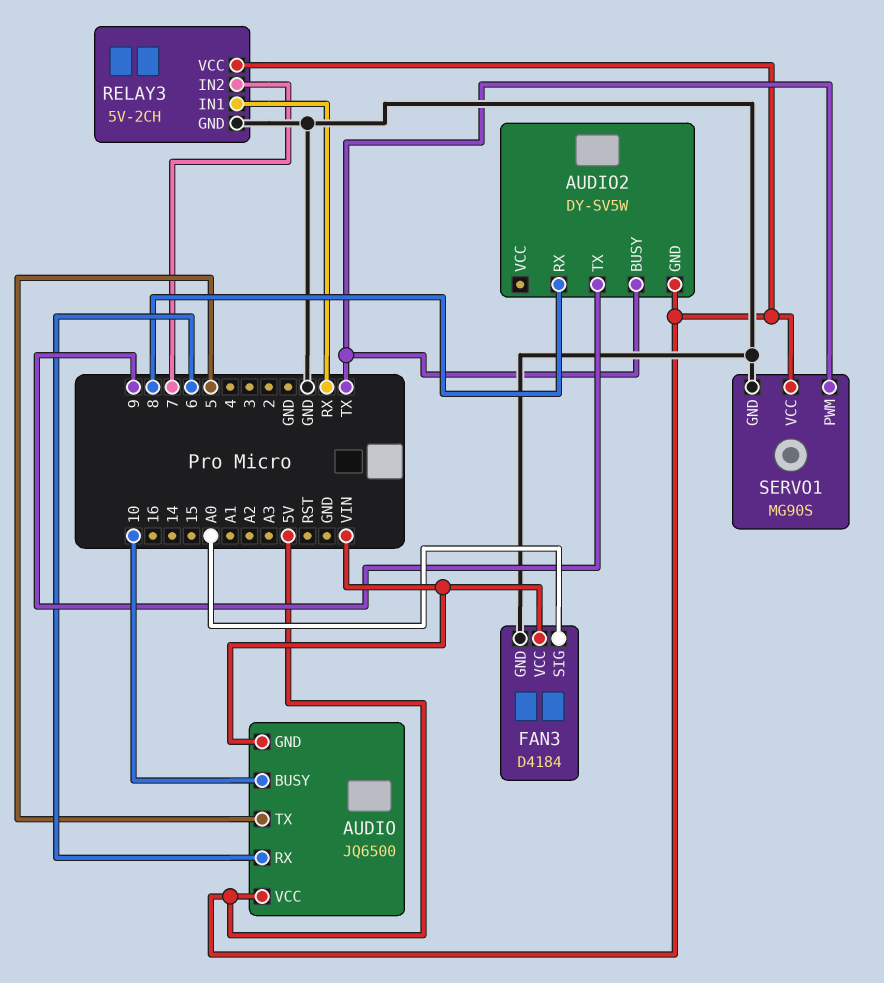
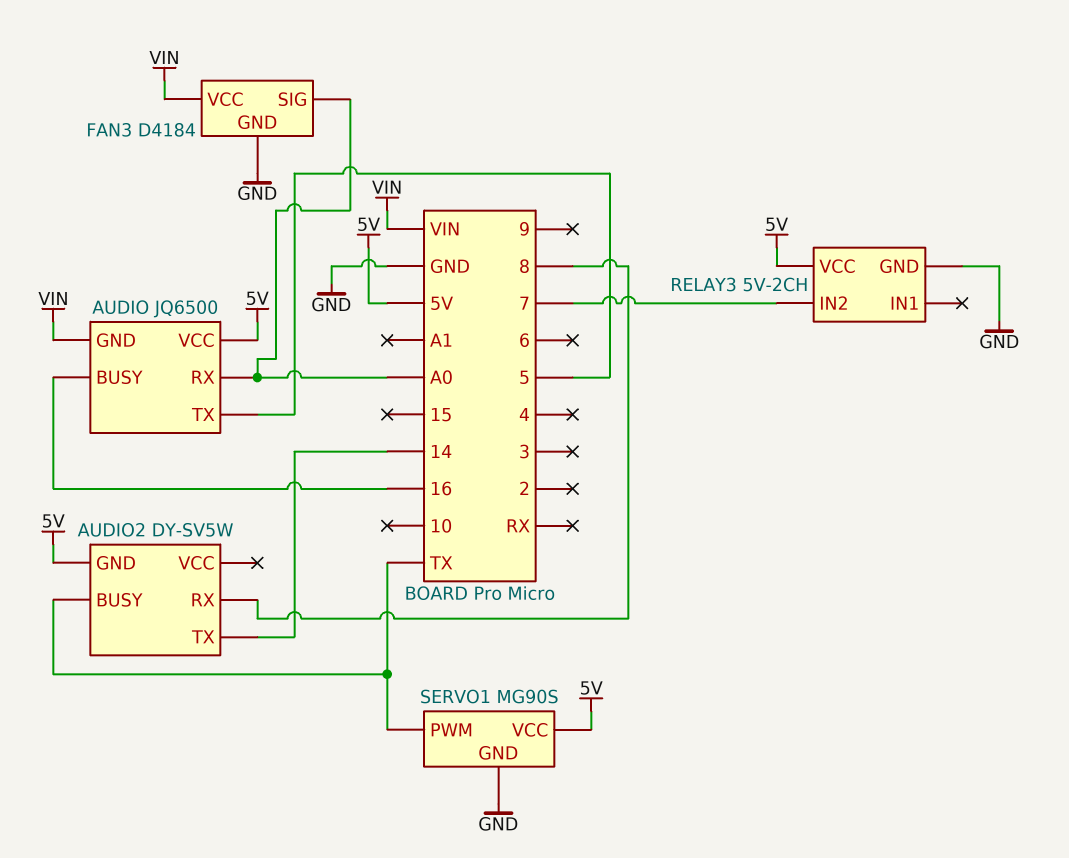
AUDIO pin BUSY: 10 -> 16
AUDIO pin RX: 6 -> A0
AUDIO2 pin TX: 9 -> 14
RELAY3 pin IN1: RX -> none

